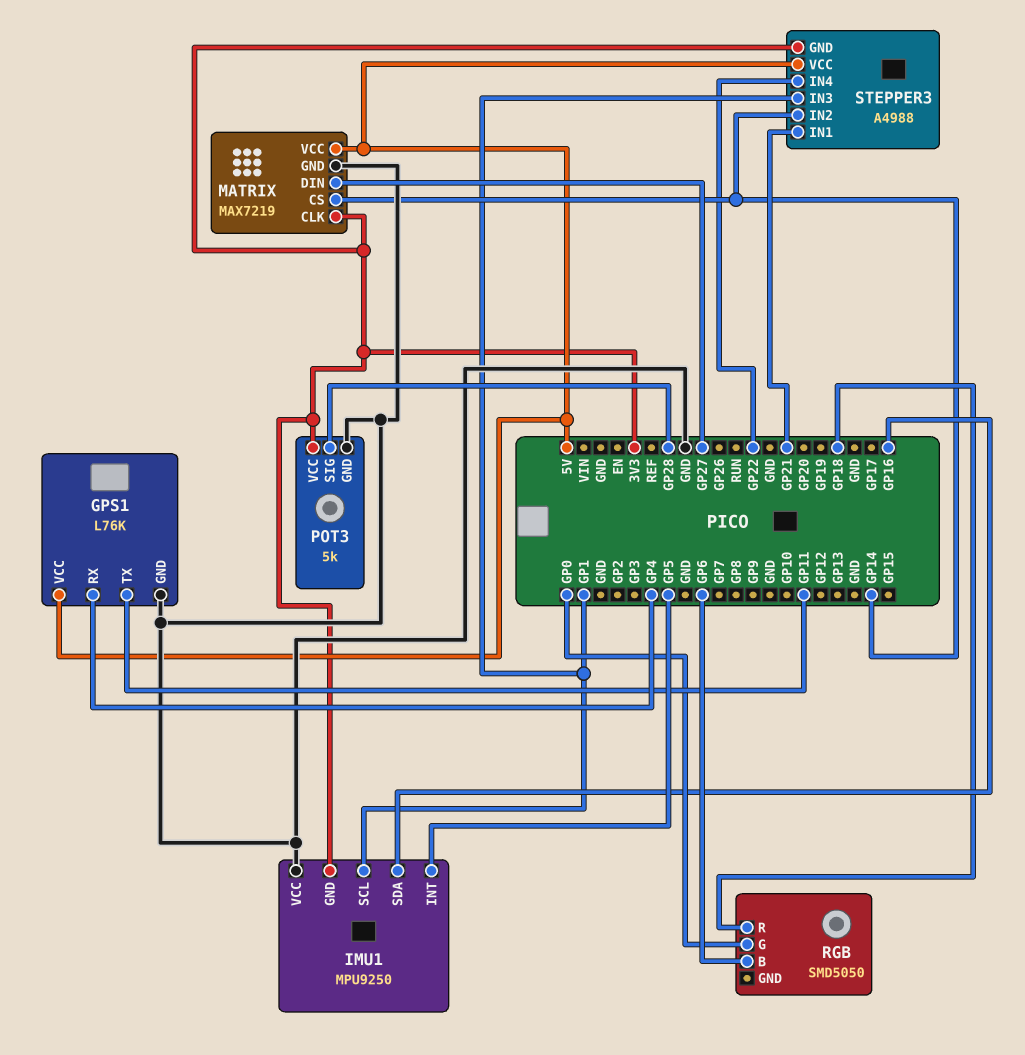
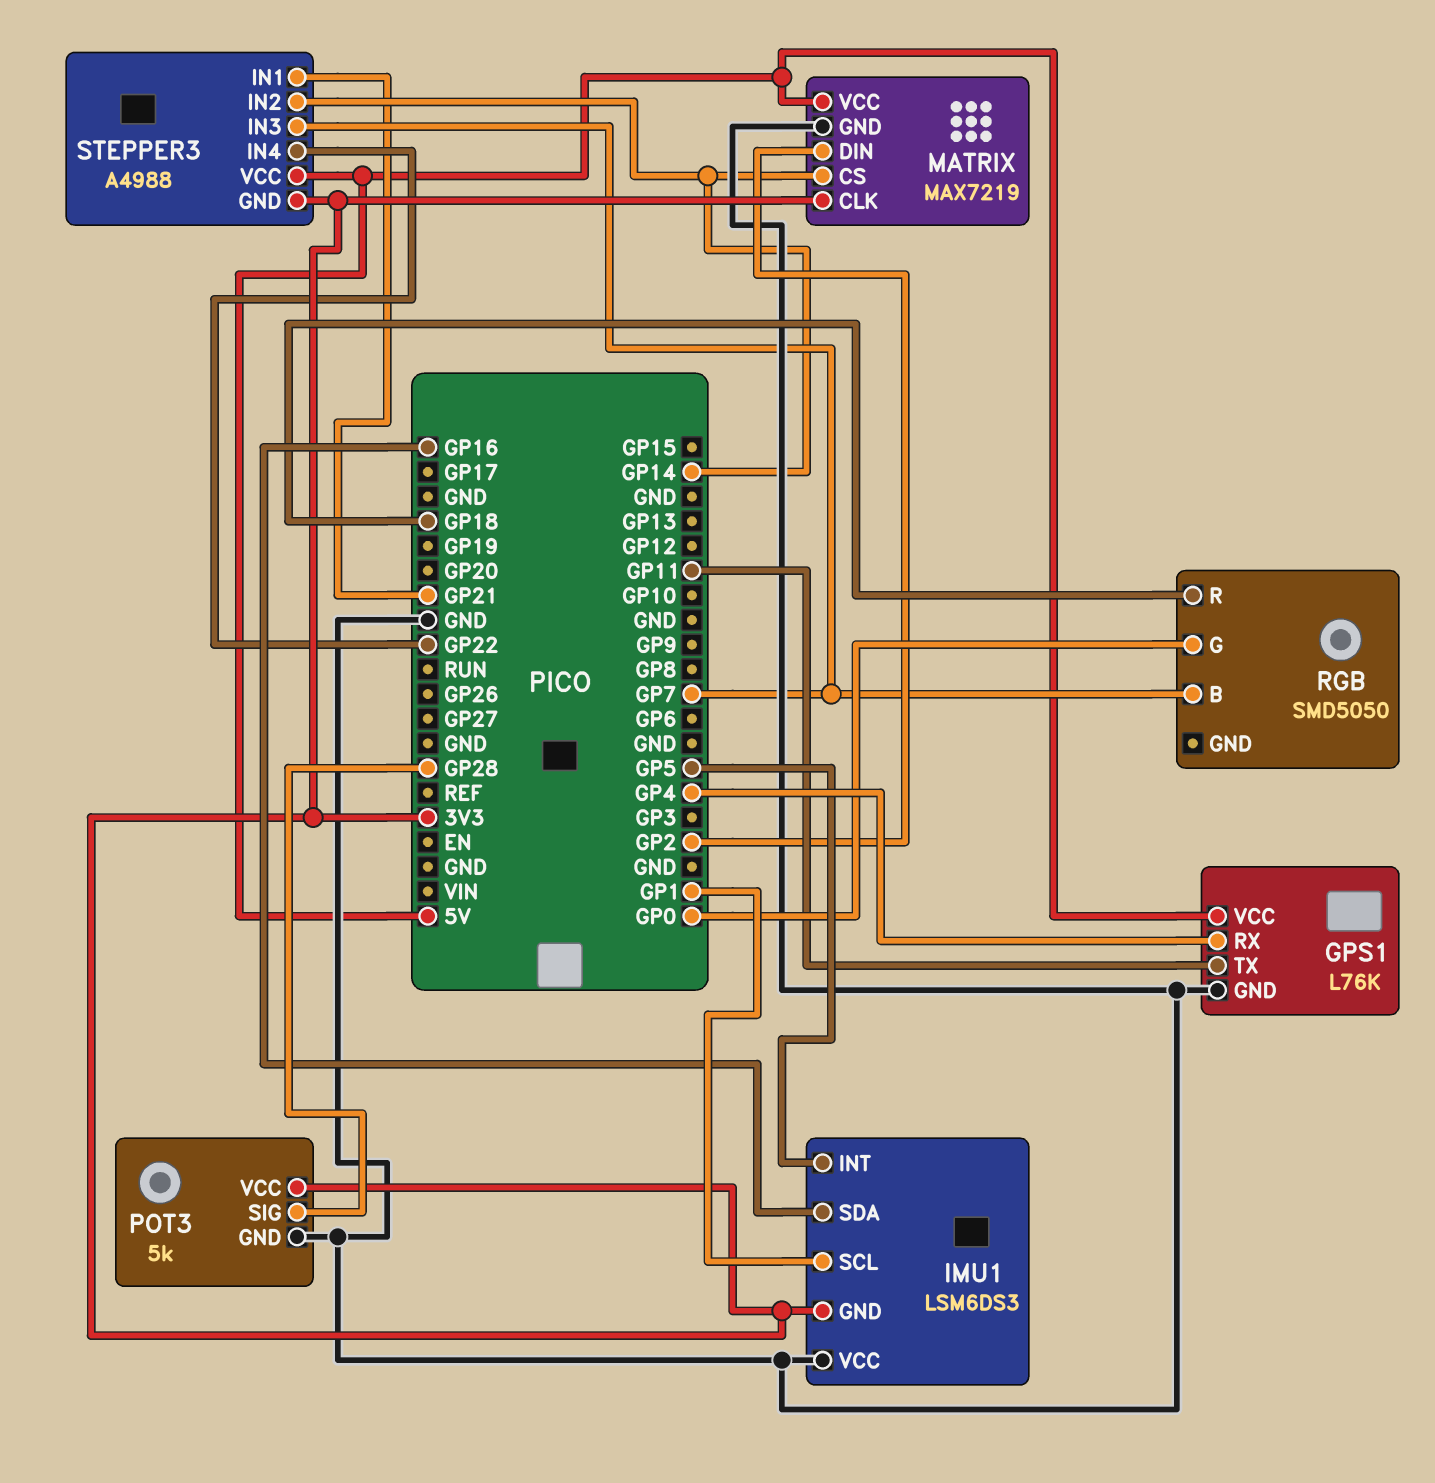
IMU1: MPU9250 -> LSM6DS3
MATRIX pin DIN: GP27 -> GP2
RGB pin B: GP6 -> GP7
STEPPER3 pin IN3: GP1 -> GP7

